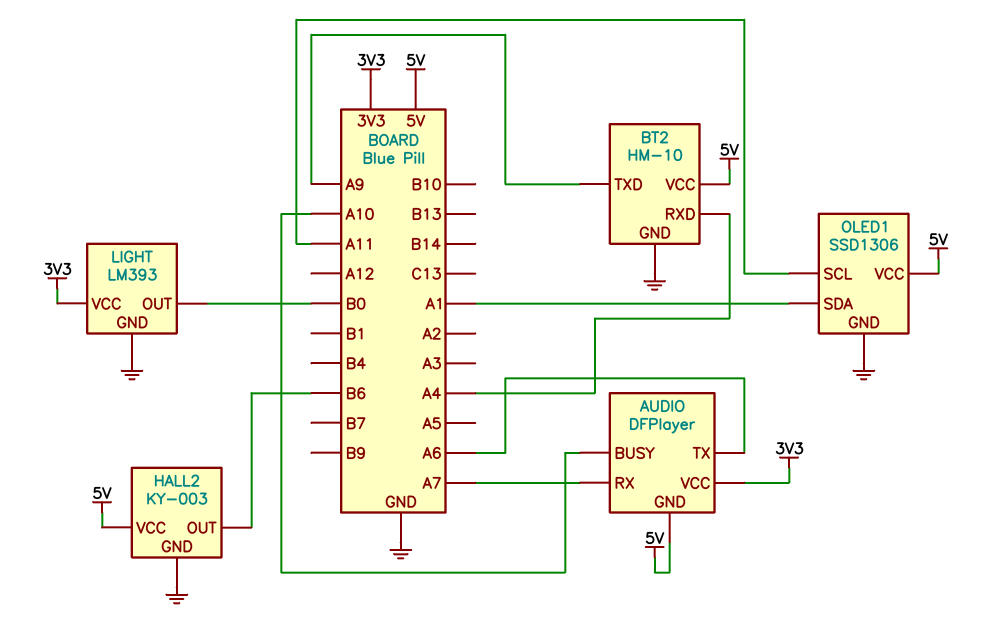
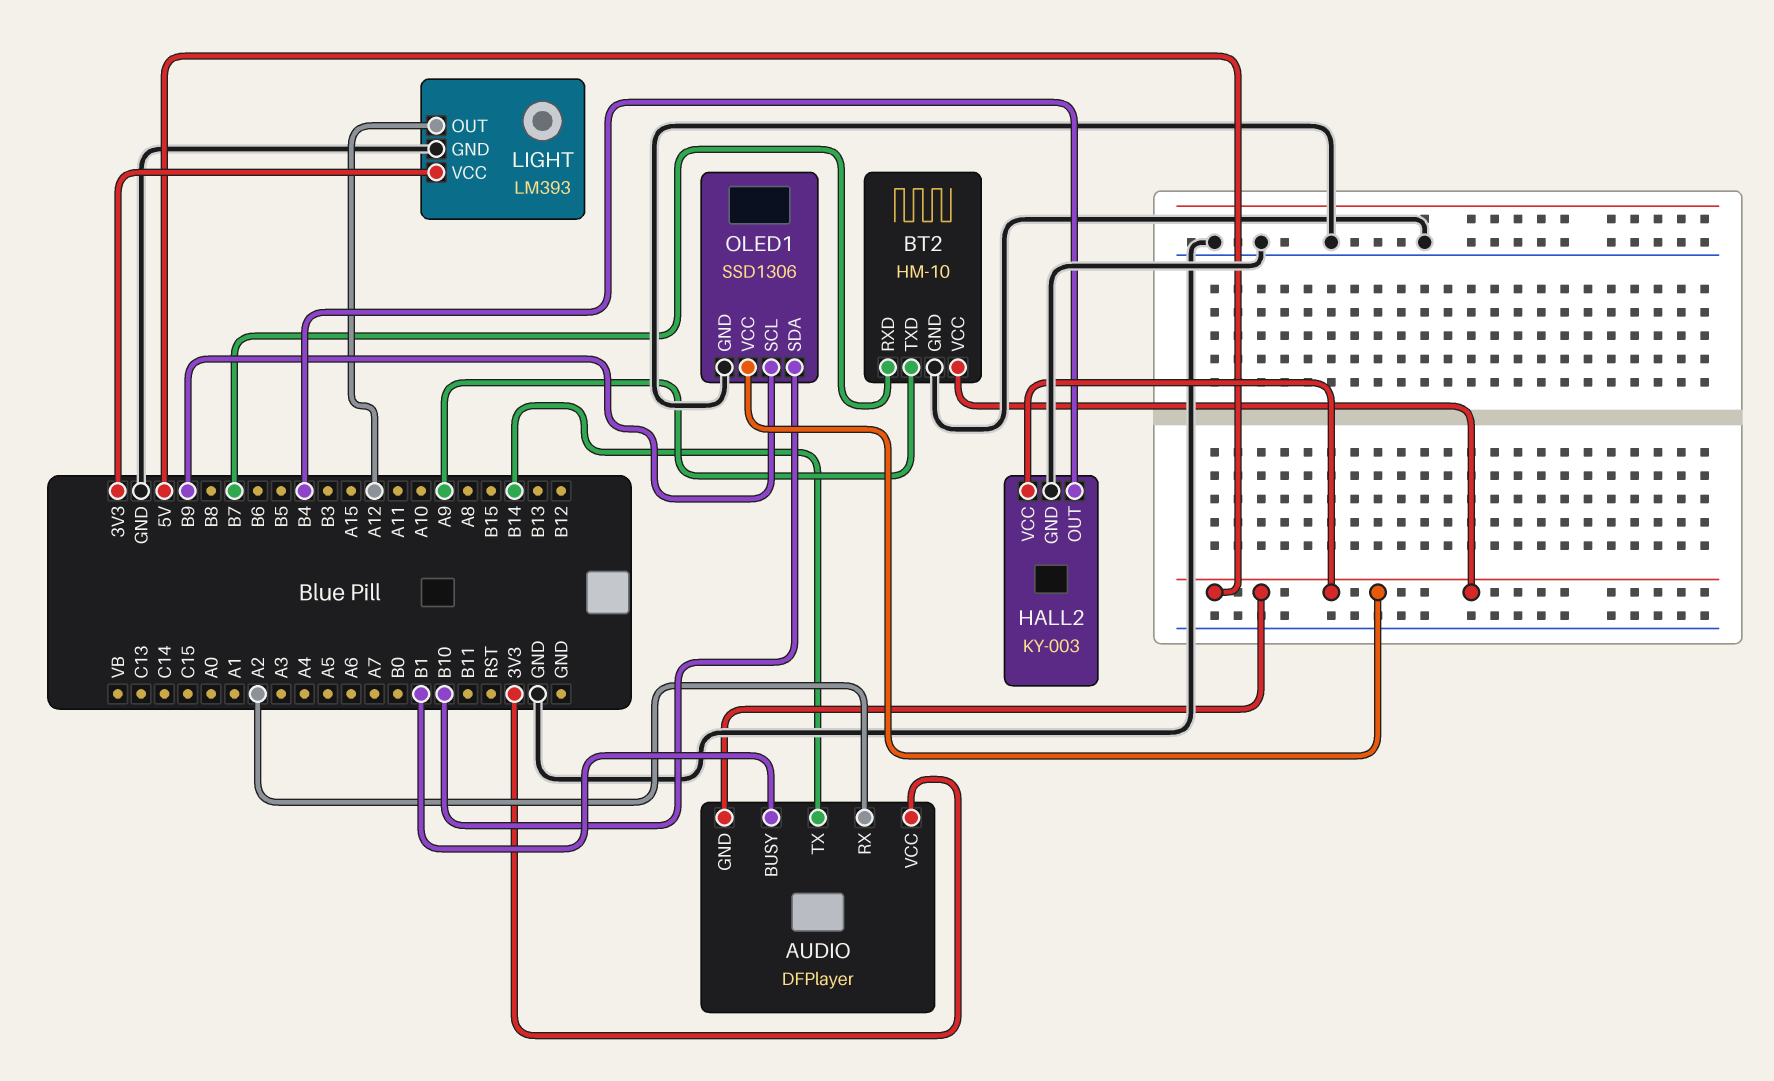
AUDIO pin BUSY: A10 -> B1
AUDIO pin RX: A7 -> A2
AUDIO pin TX: A6 -> B14
BT2 pin RXD: A4 -> B7
HALL2 pin OUT: B6 -> B4
LIGHT pin OUT: B0 -> A12
OLED1 pin SCL: A11 -> B9
OLED1 pin SDA: A1 -> B10

